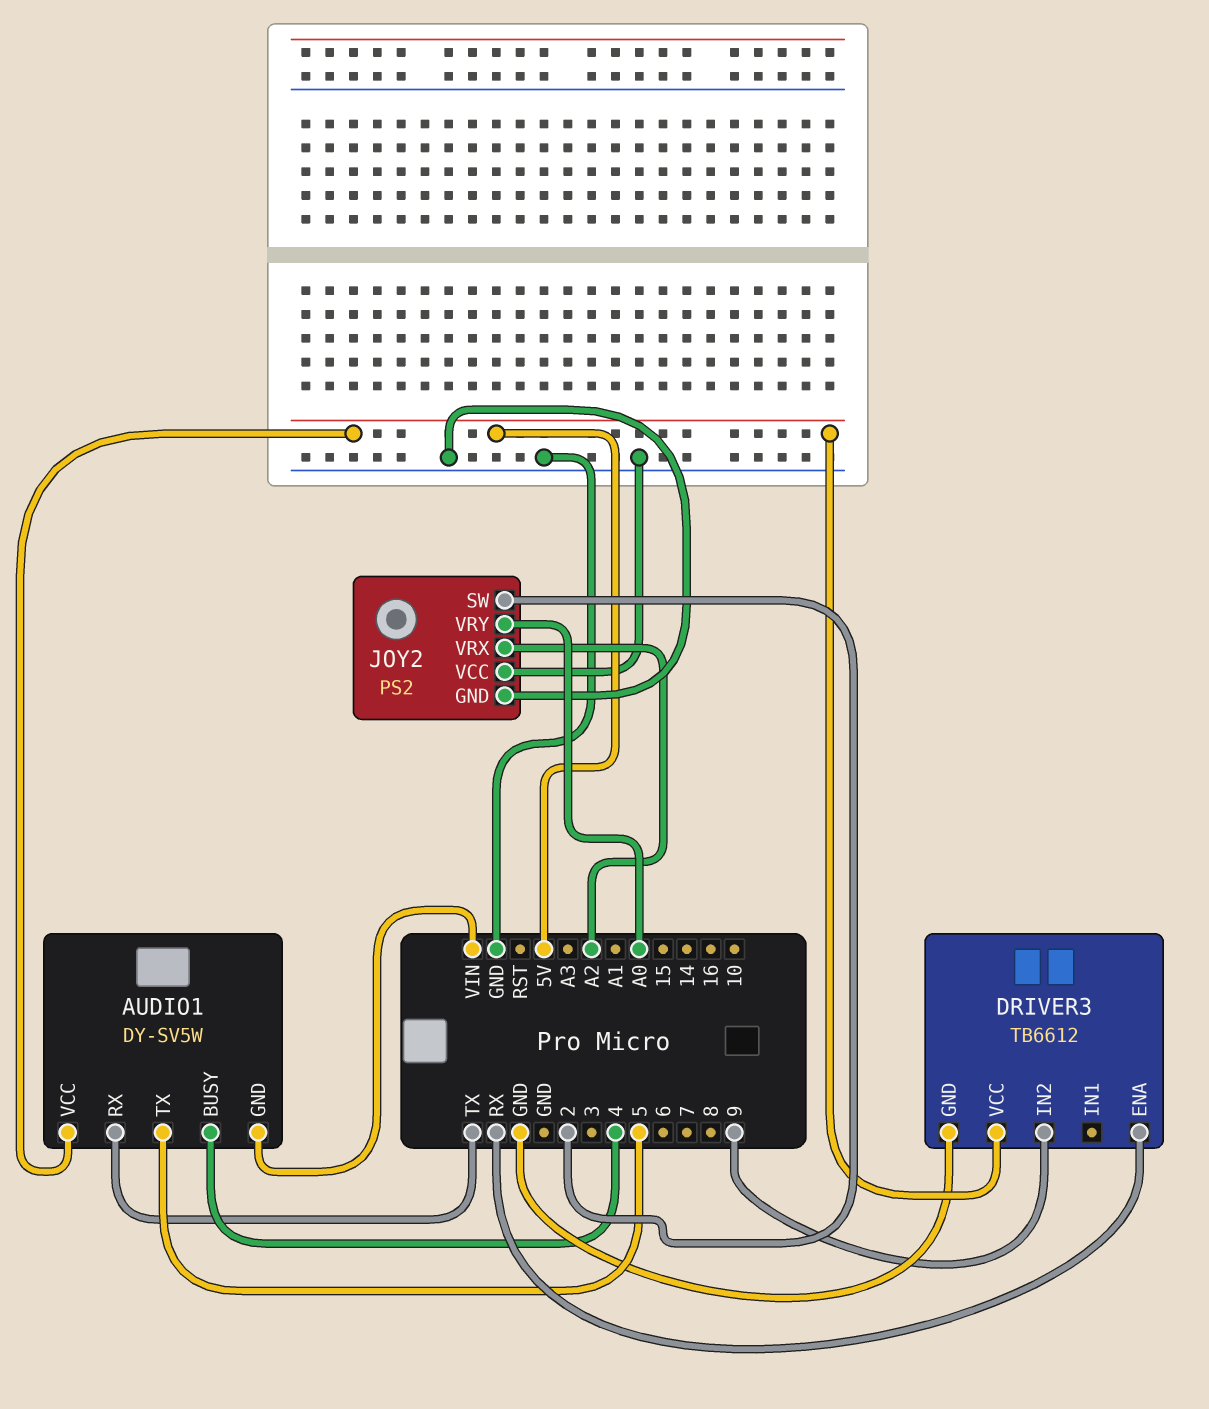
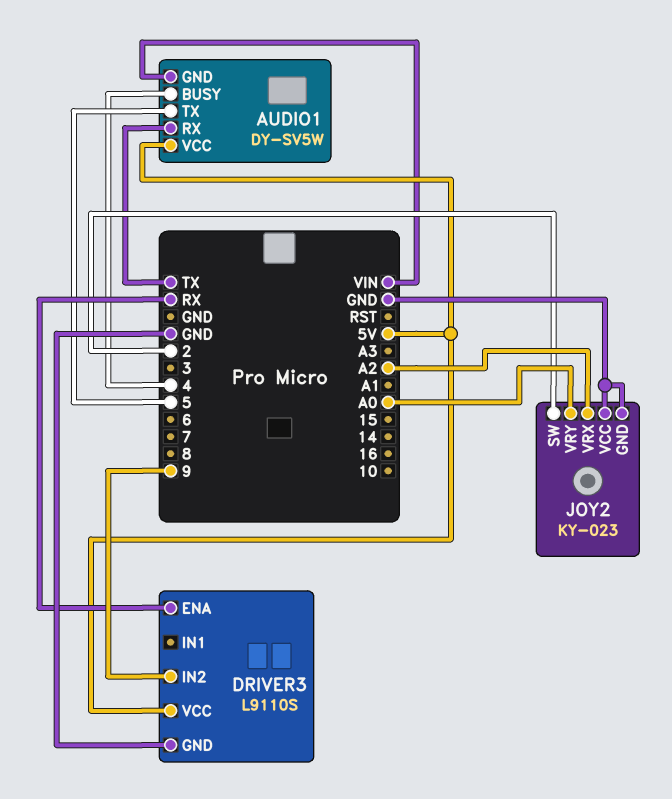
DRIVER3: TB6612 -> L9110S
JOY2: PS2 -> KY-023

